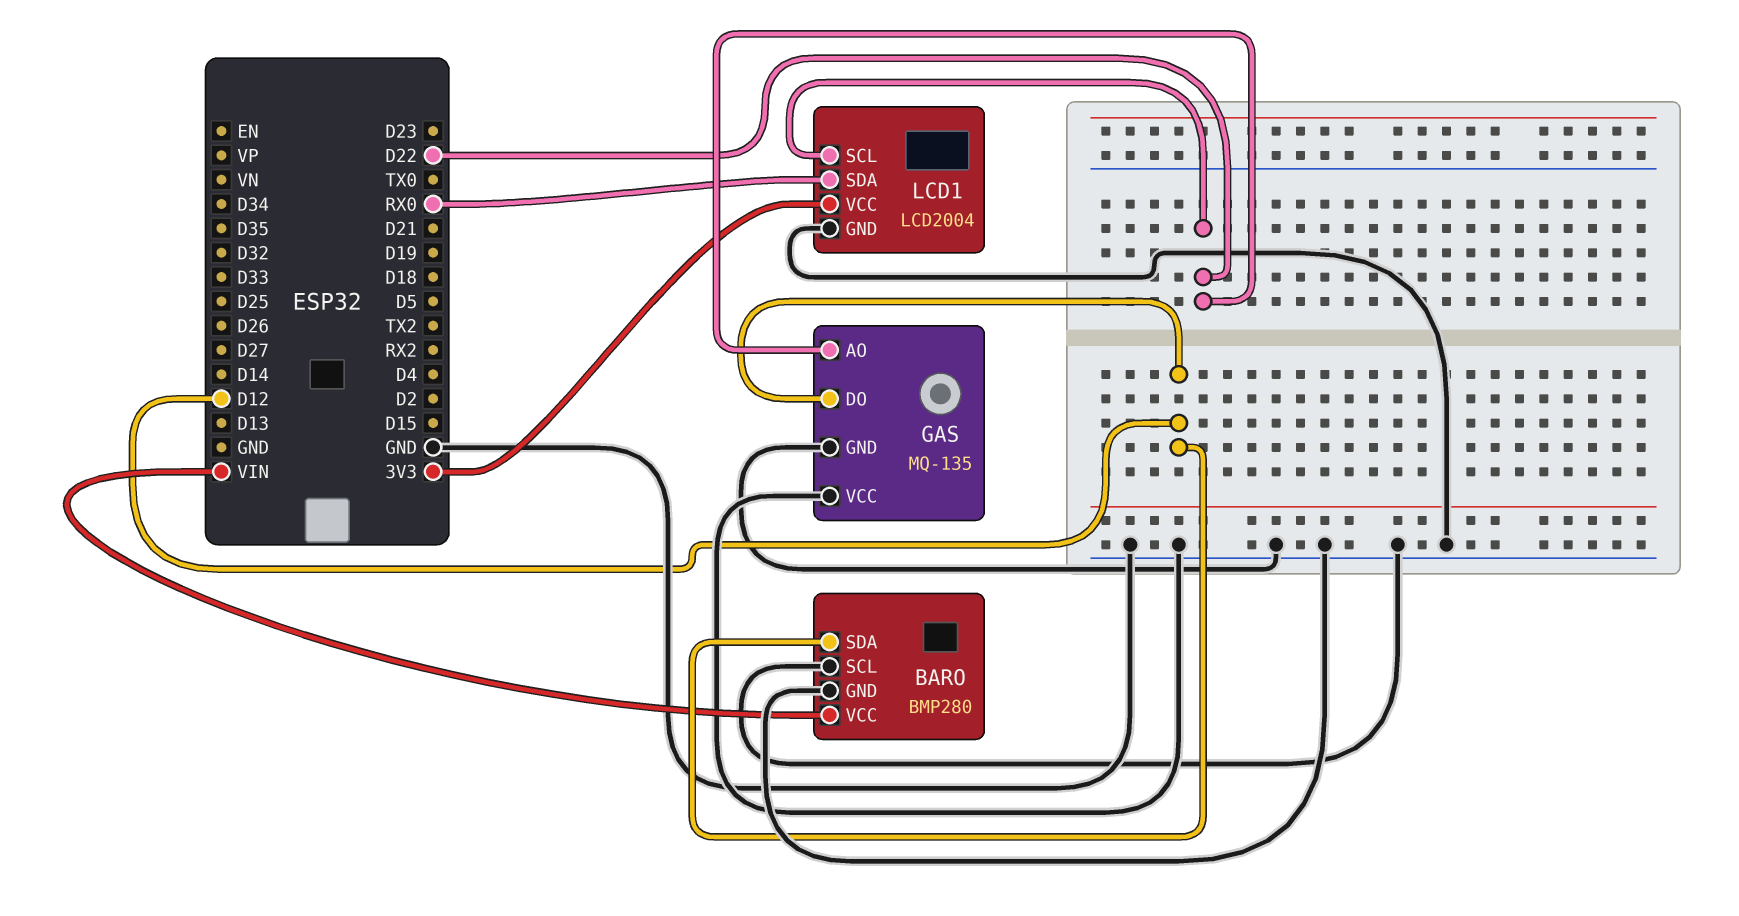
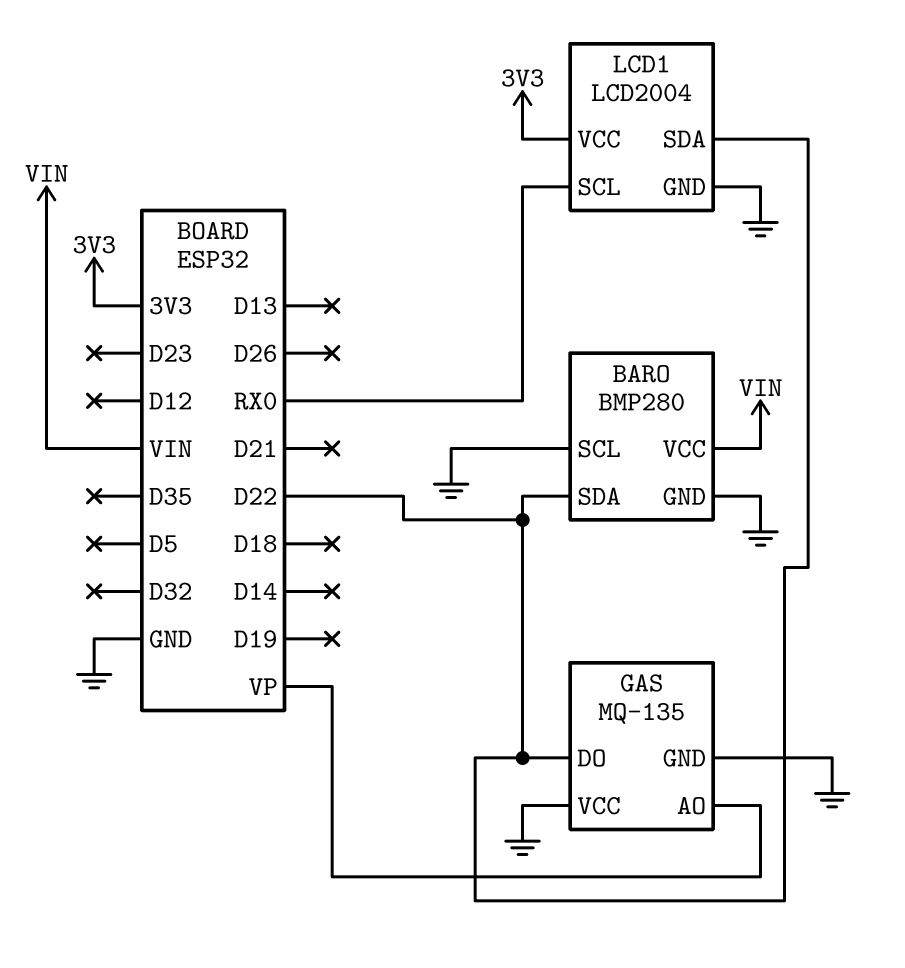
BARO pin SDA: D12 -> D22
GAS pin AO: D22 -> VP
GAS pin DO: D12 -> D22
LCD1 pin SCL: D22 -> RX0
LCD1 pin SDA: RX0 -> D22

